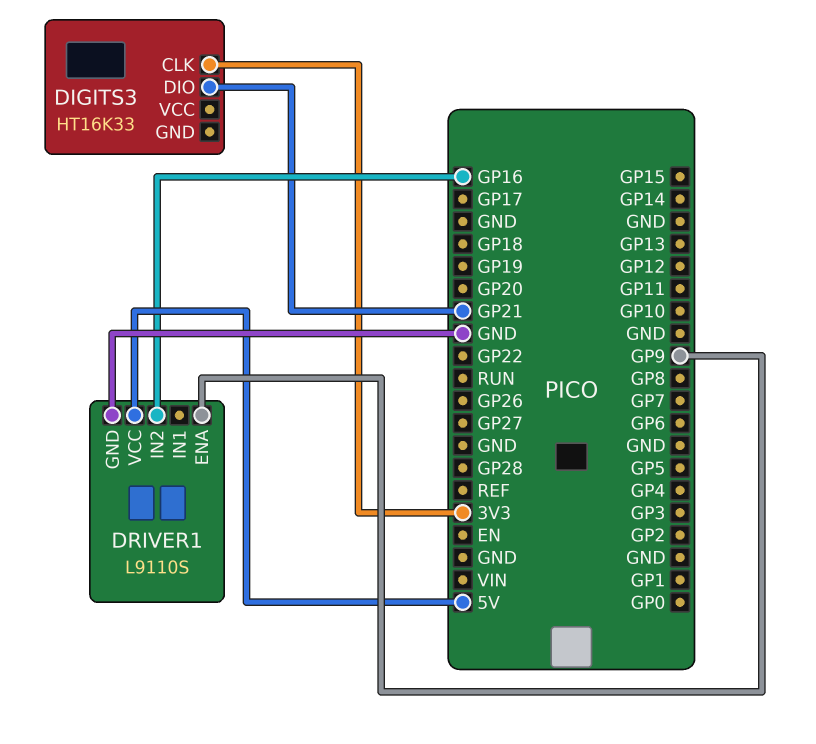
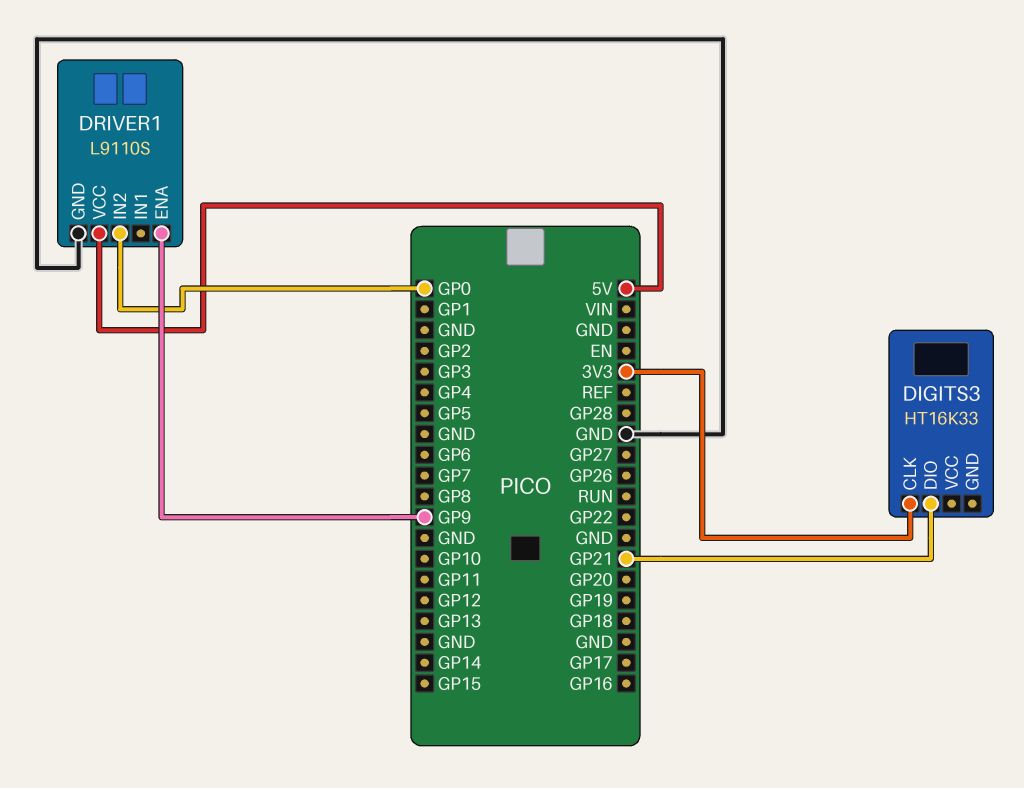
DRIVER1 pin IN2: GP16 -> GP0

